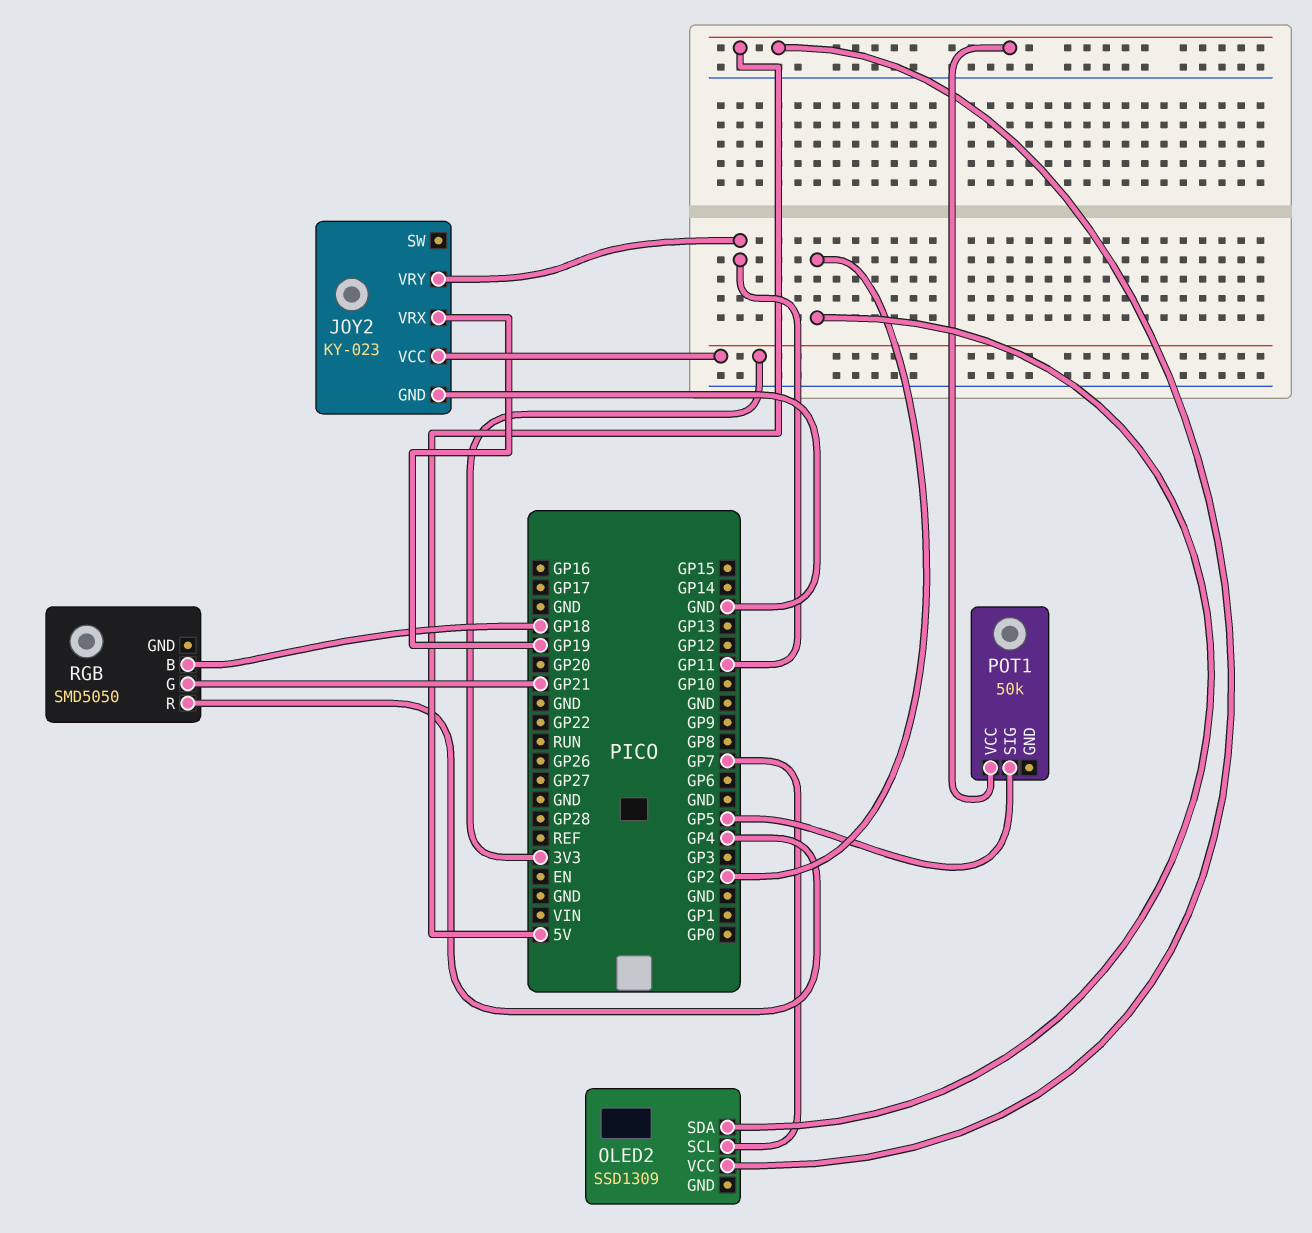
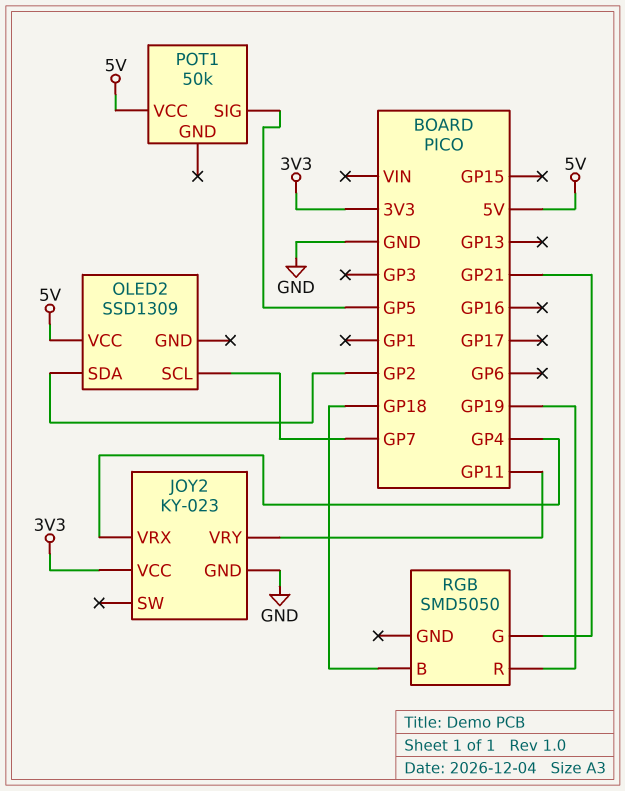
JOY2 pin VRX: GP19 -> GP4
RGB pin R: GP4 -> GP19

